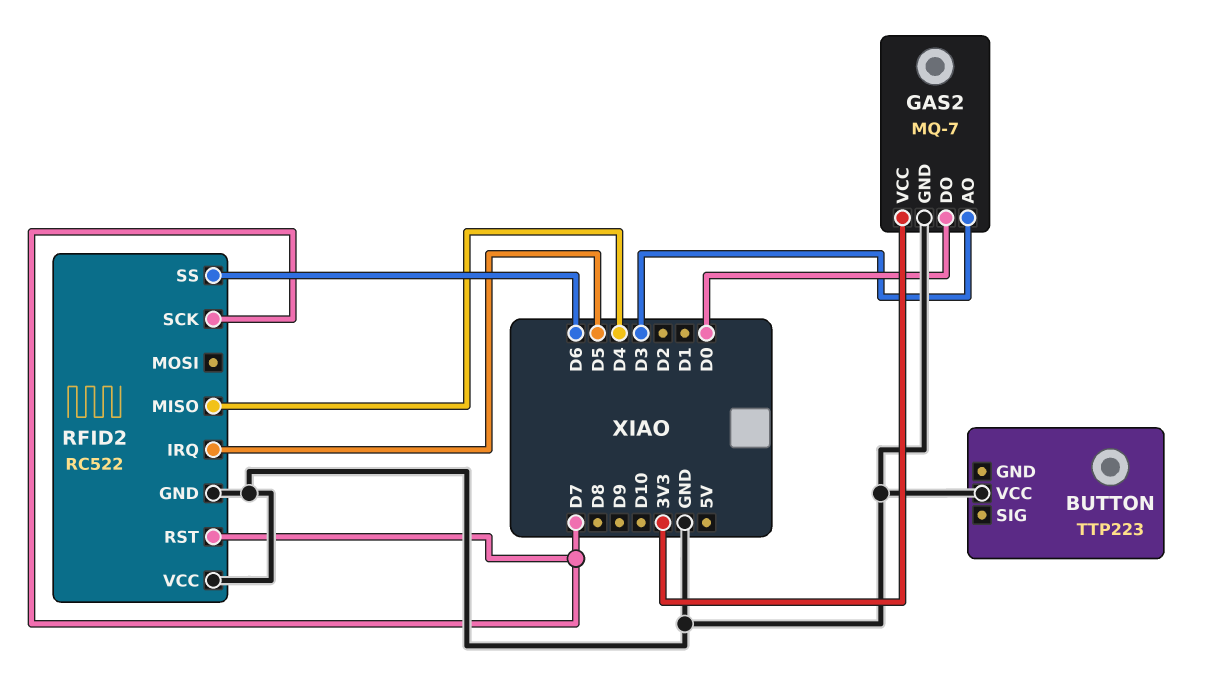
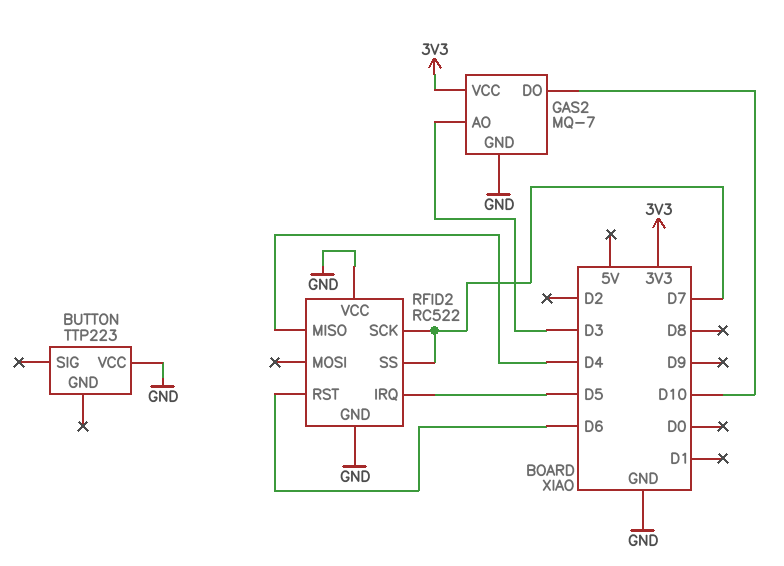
GAS2 pin DO: D0 -> D10
RFID2 pin RST: D7 -> D6
RFID2 pin SS: D6 -> D7

